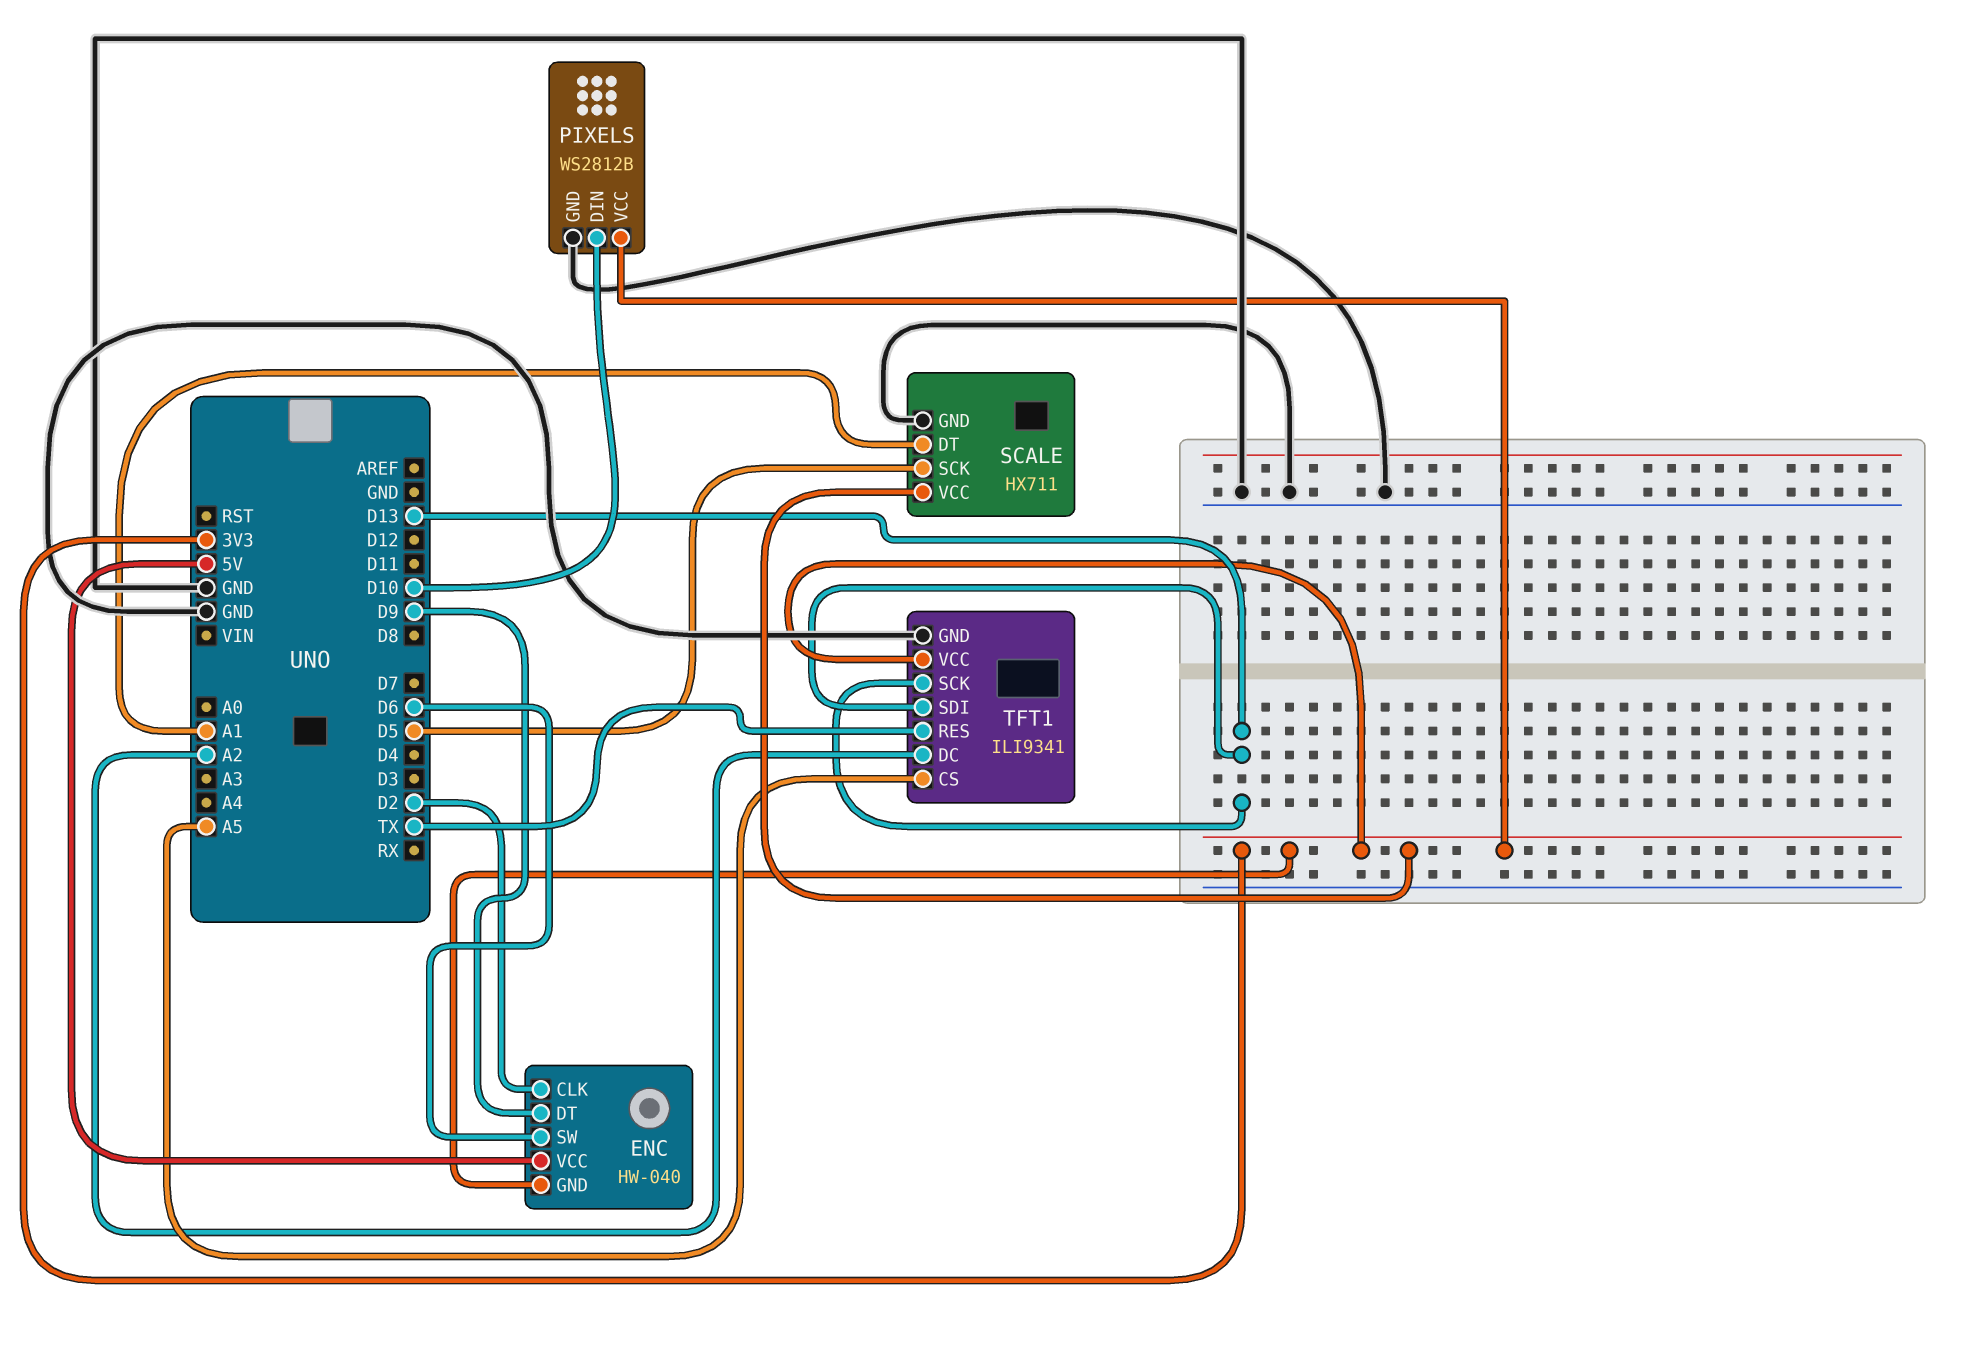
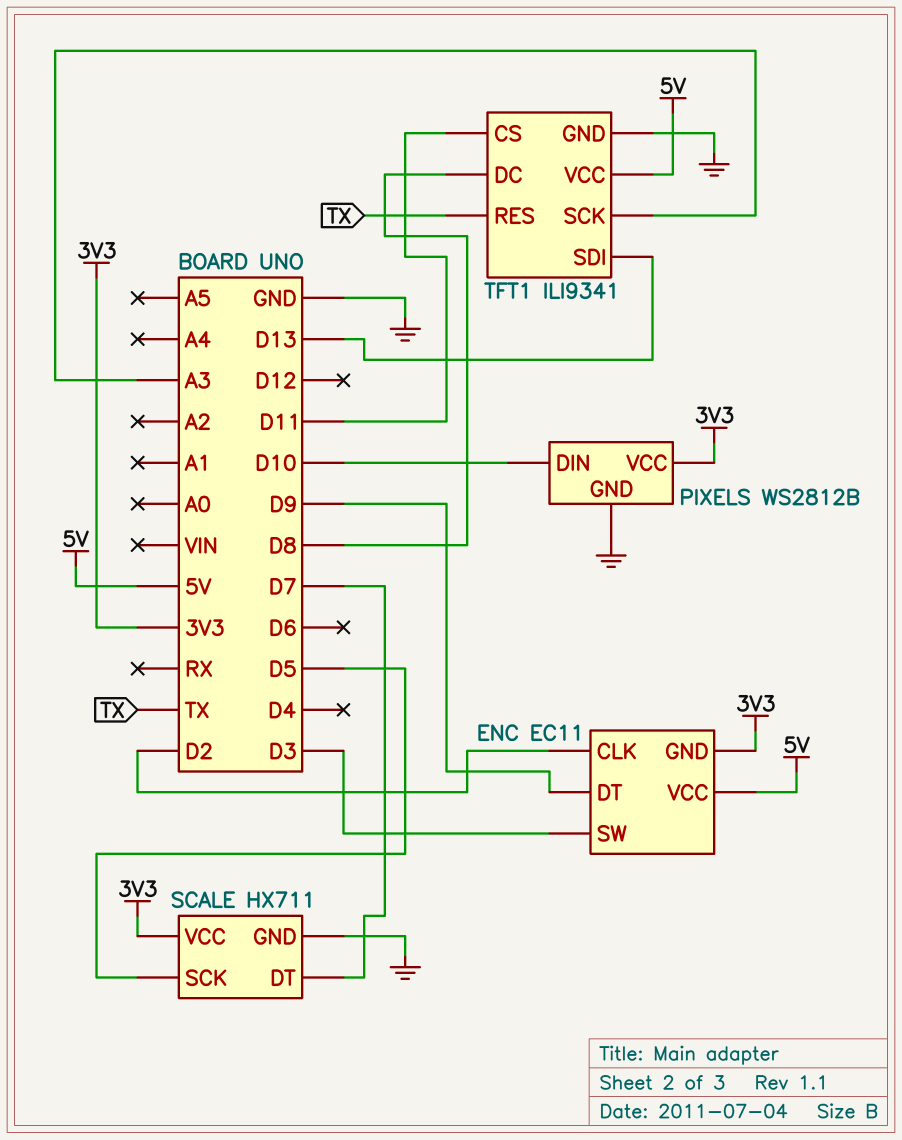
ENC: HW-040 -> EC11
ENC pin SW: D6 -> D3
SCALE pin DT: A1 -> D7
TFT1 pin CS: A5 -> D11
TFT1 pin DC: A2 -> D8
TFT1 pin SCK: D13 -> A3
TFT1 pin VCC: 3V3 -> 5V

